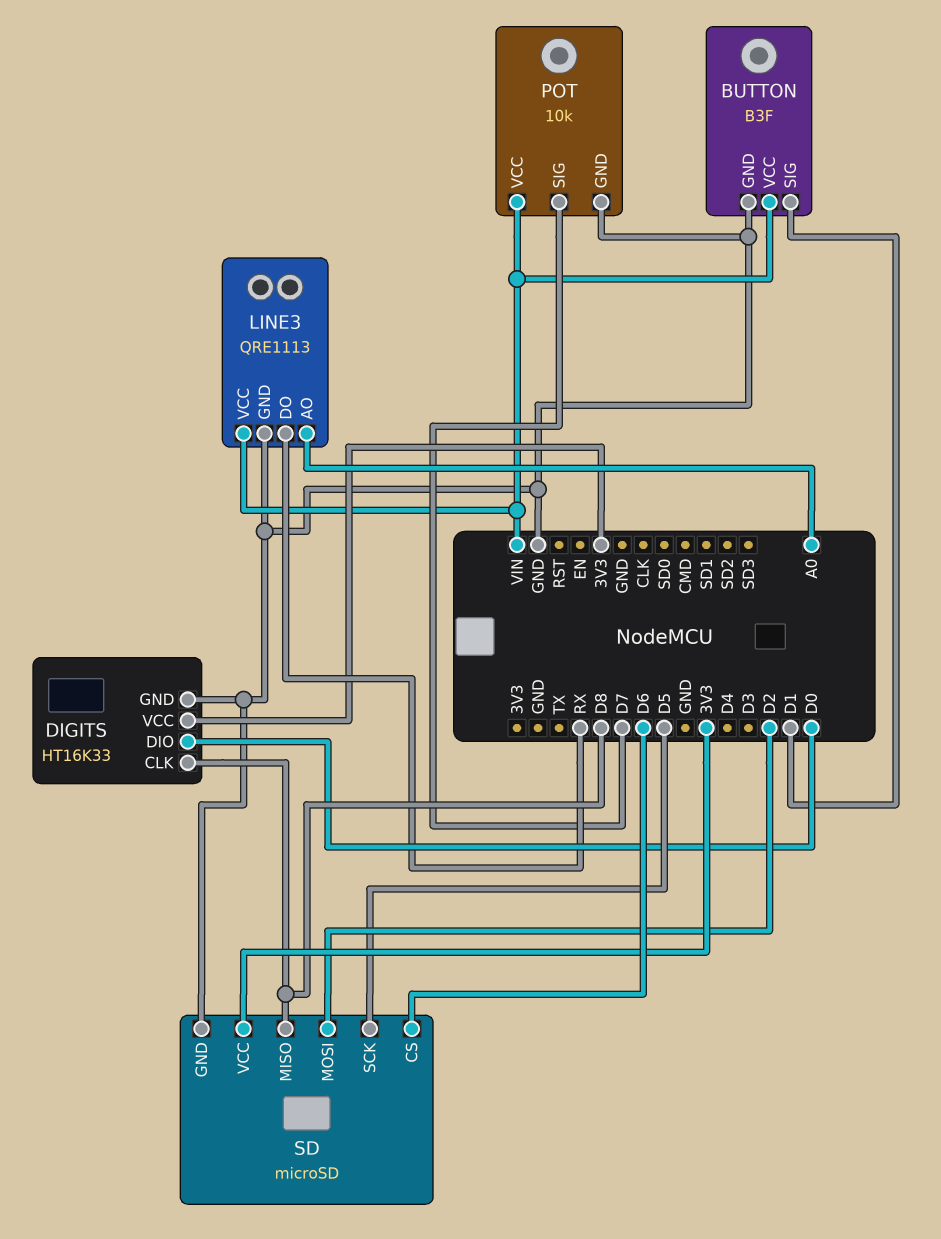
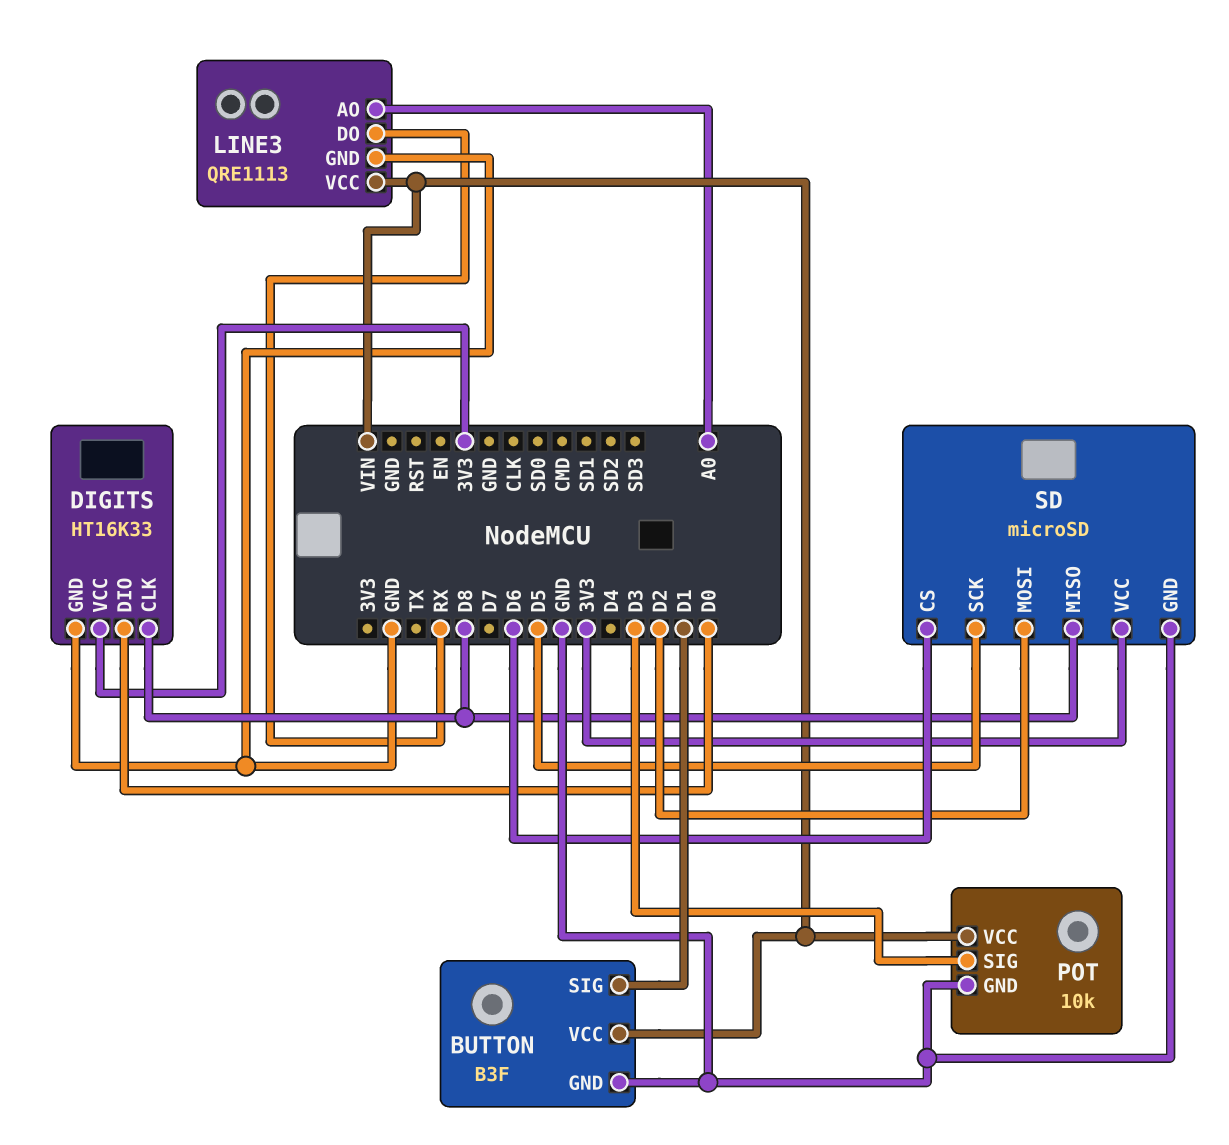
POT pin SIG: D7 -> D3

